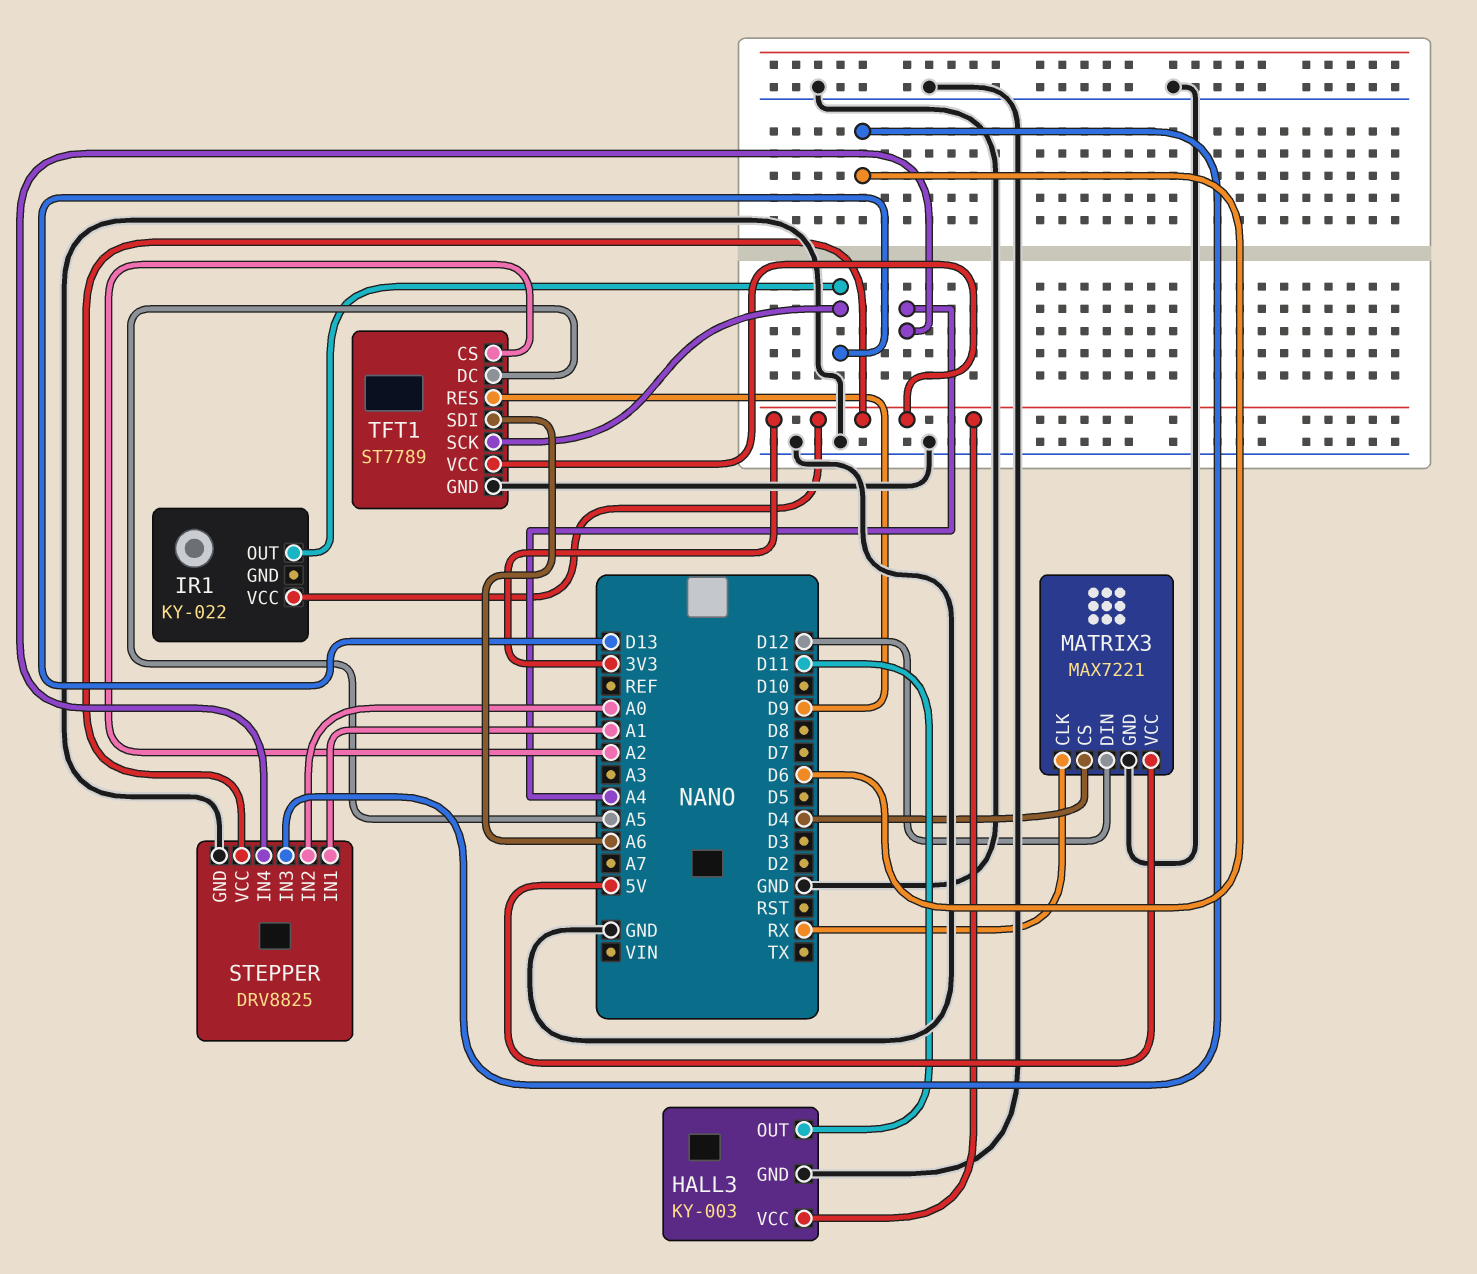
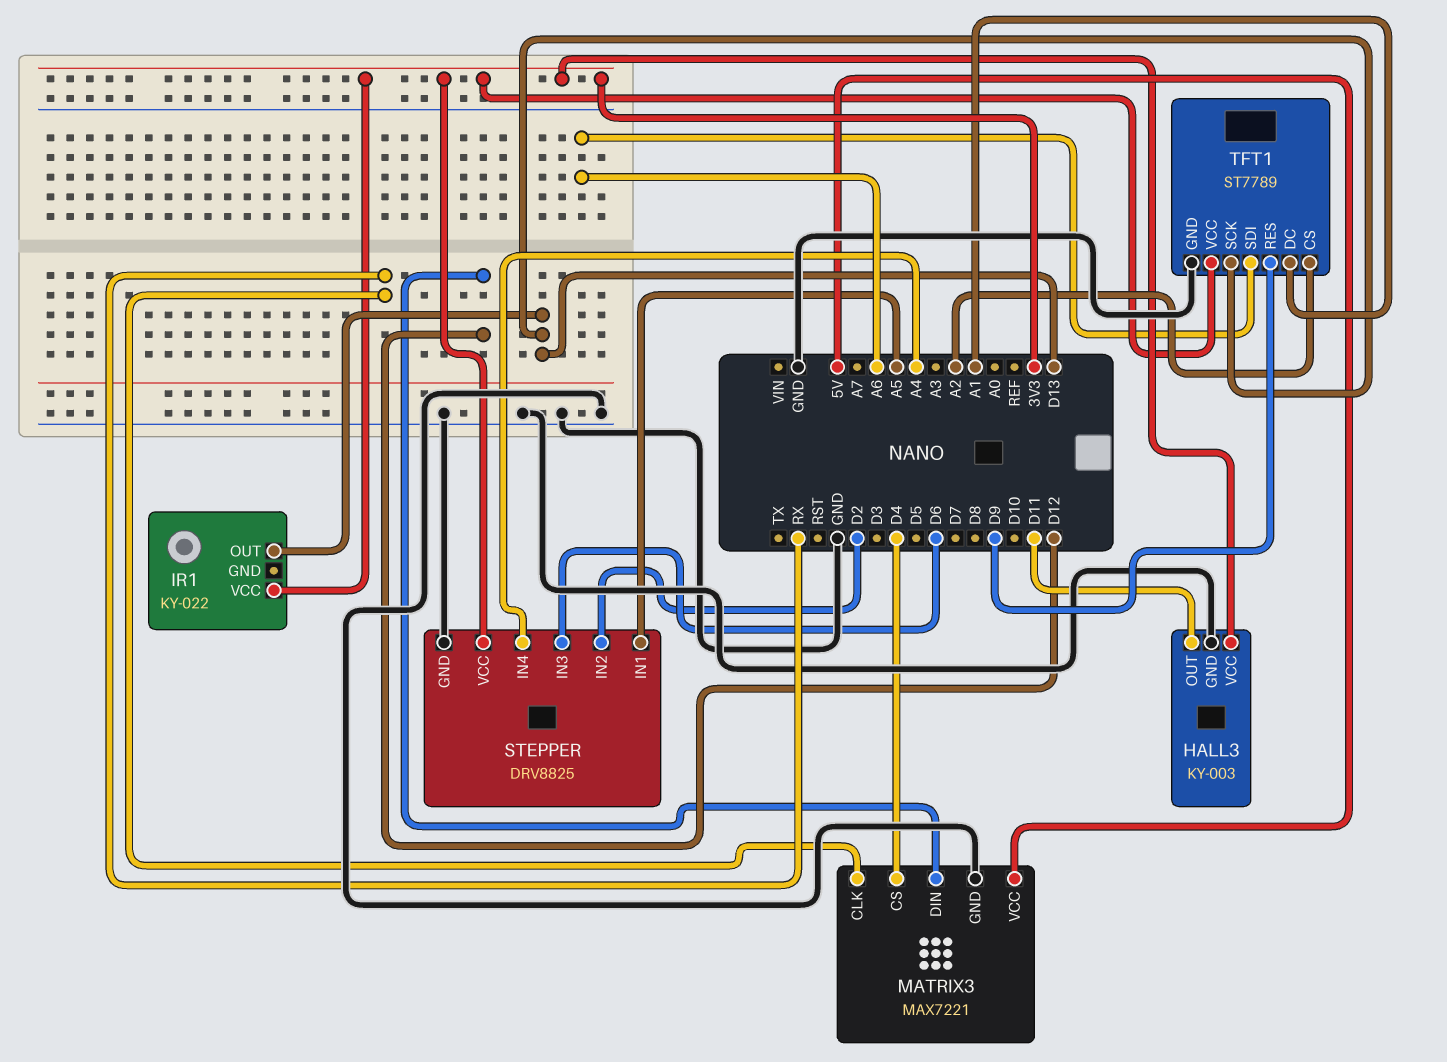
STEPPER pin IN1: A1 -> A5
STEPPER pin IN2: A0 -> D2
TFT1 pin DC: A5 -> A1

